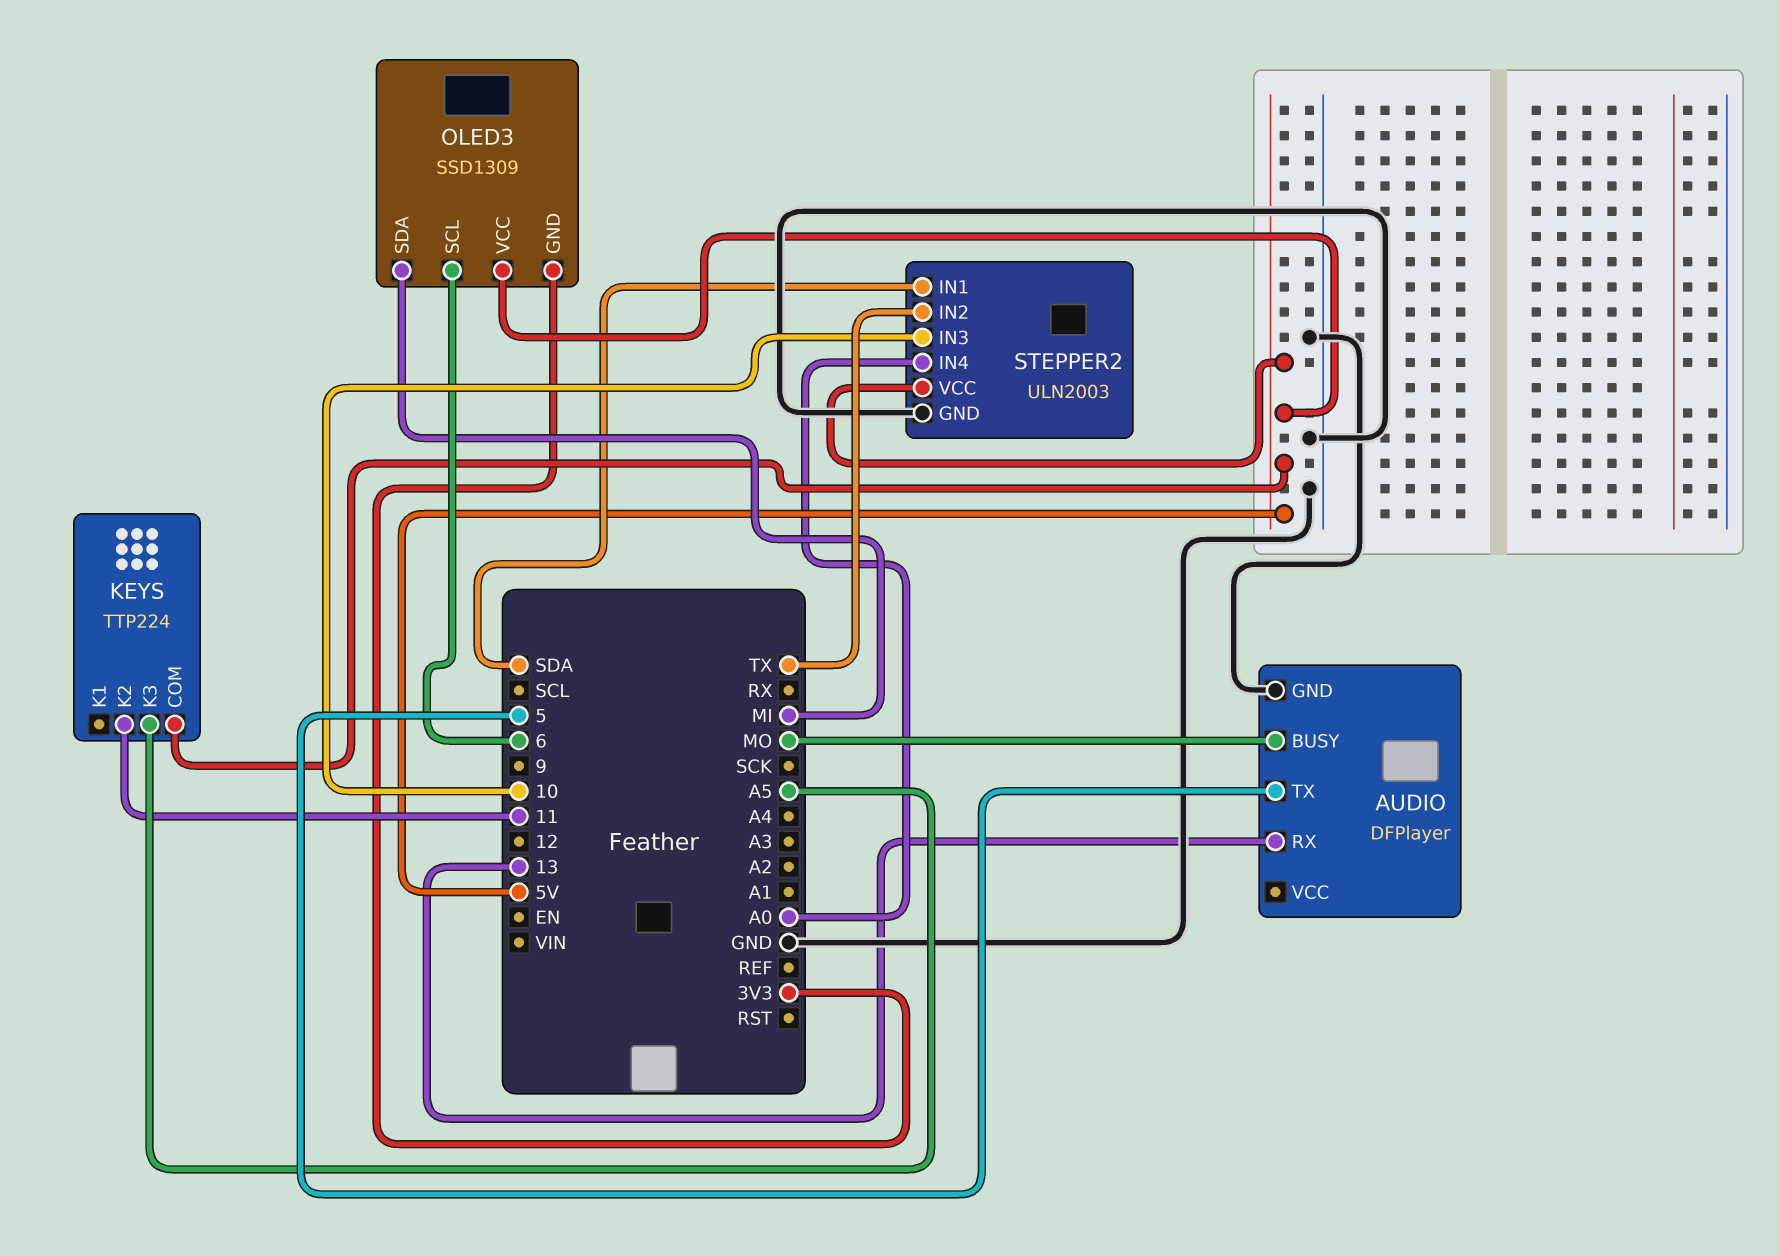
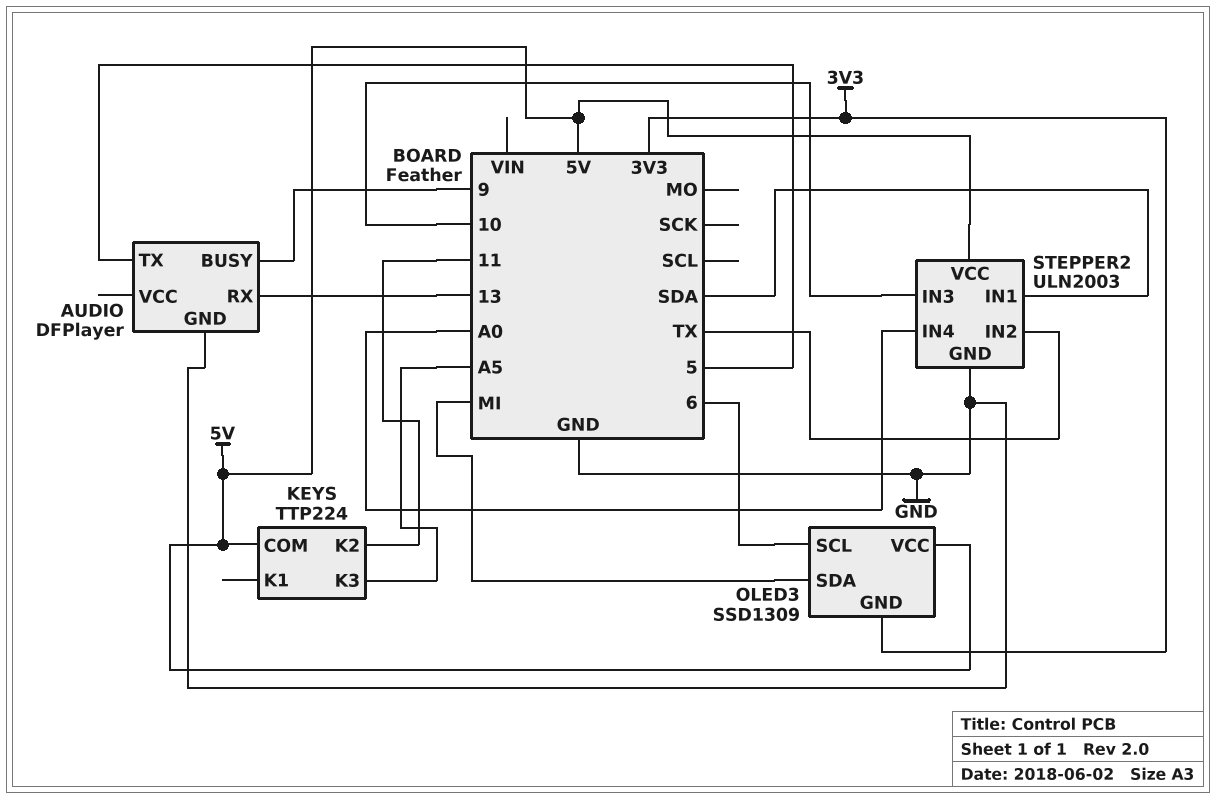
AUDIO pin BUSY: MO -> 9

